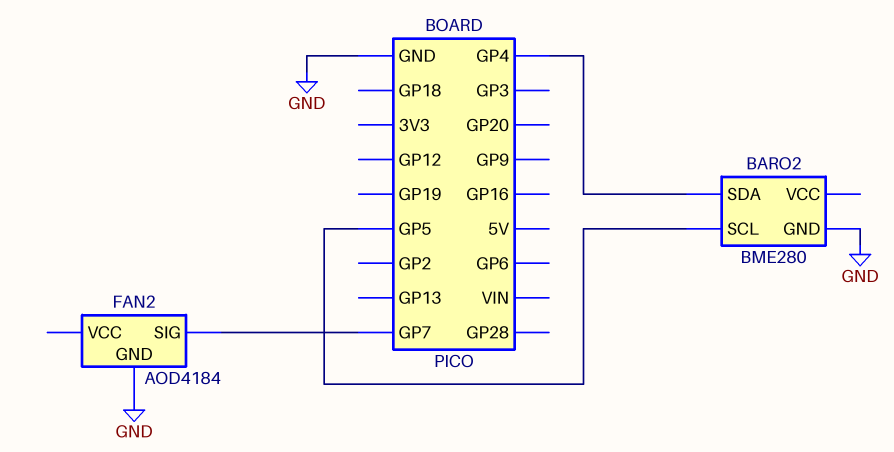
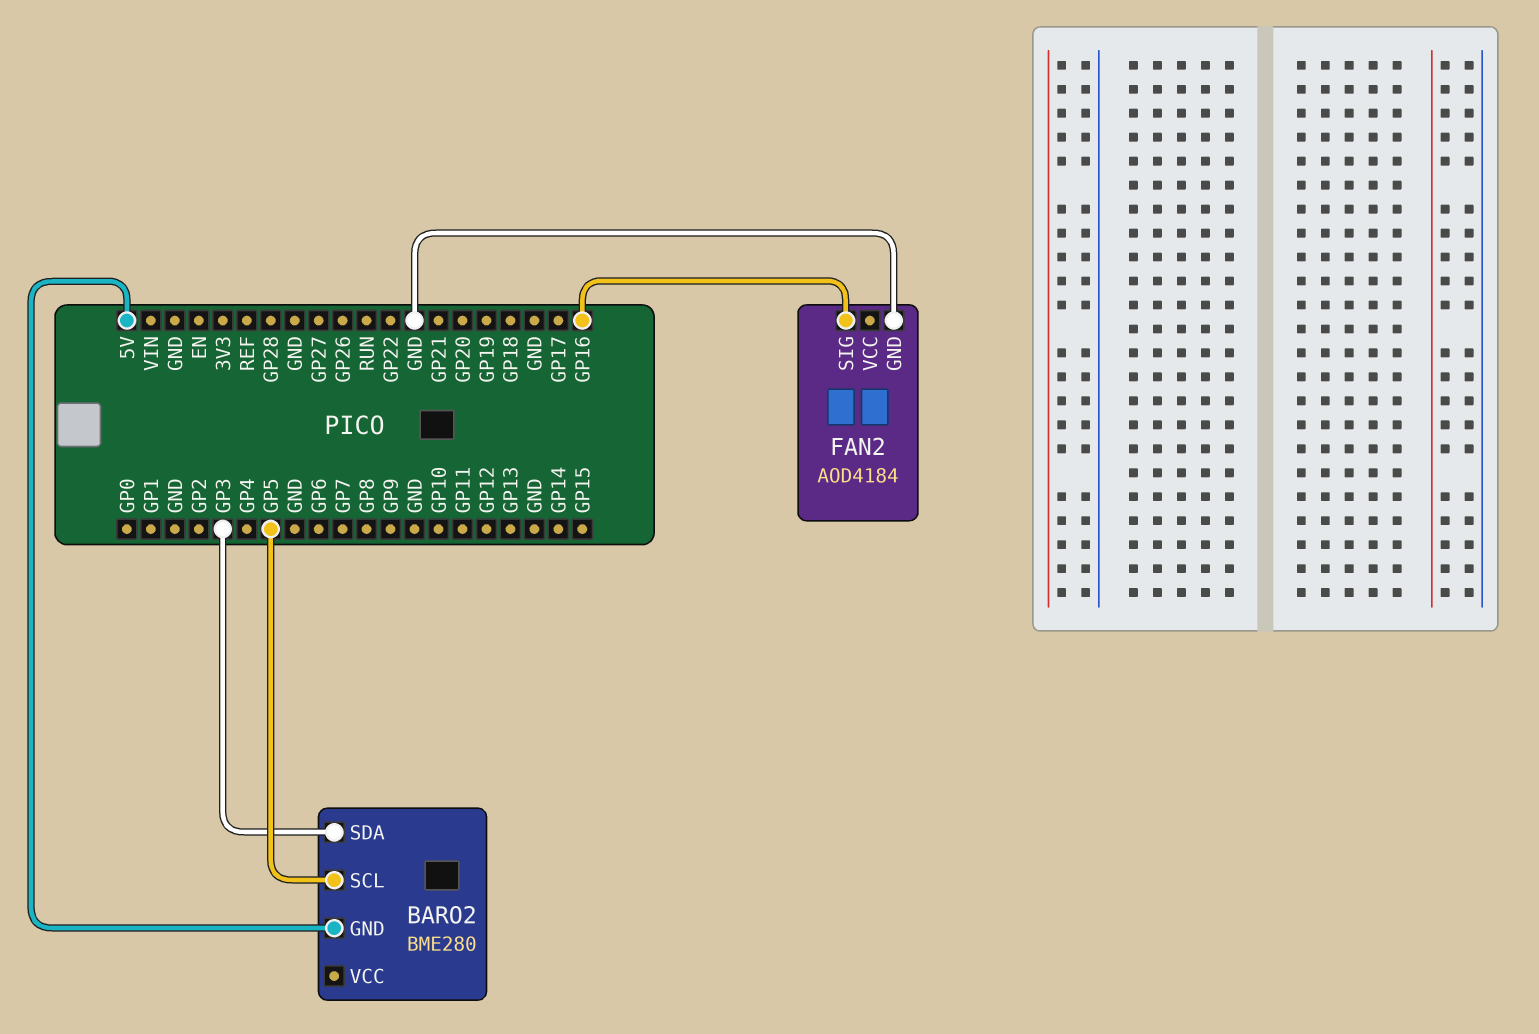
BARO2 pin GND: GND -> 5V
BARO2 pin SDA: GP4 -> GP3
FAN2 pin SIG: GP7 -> GP16

